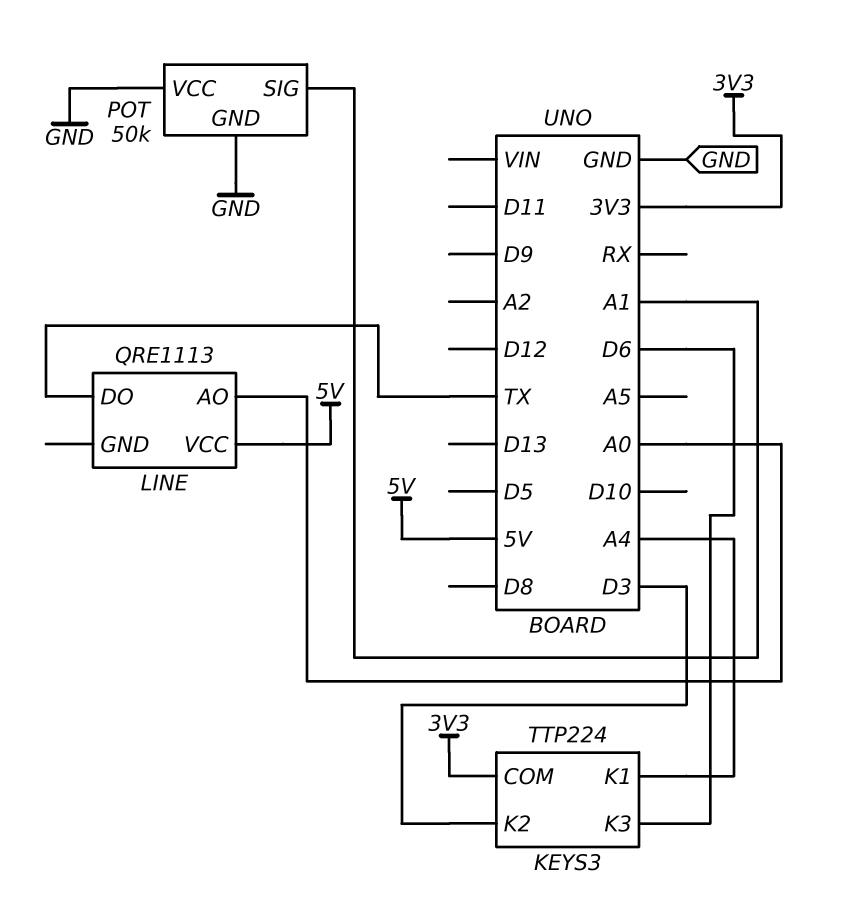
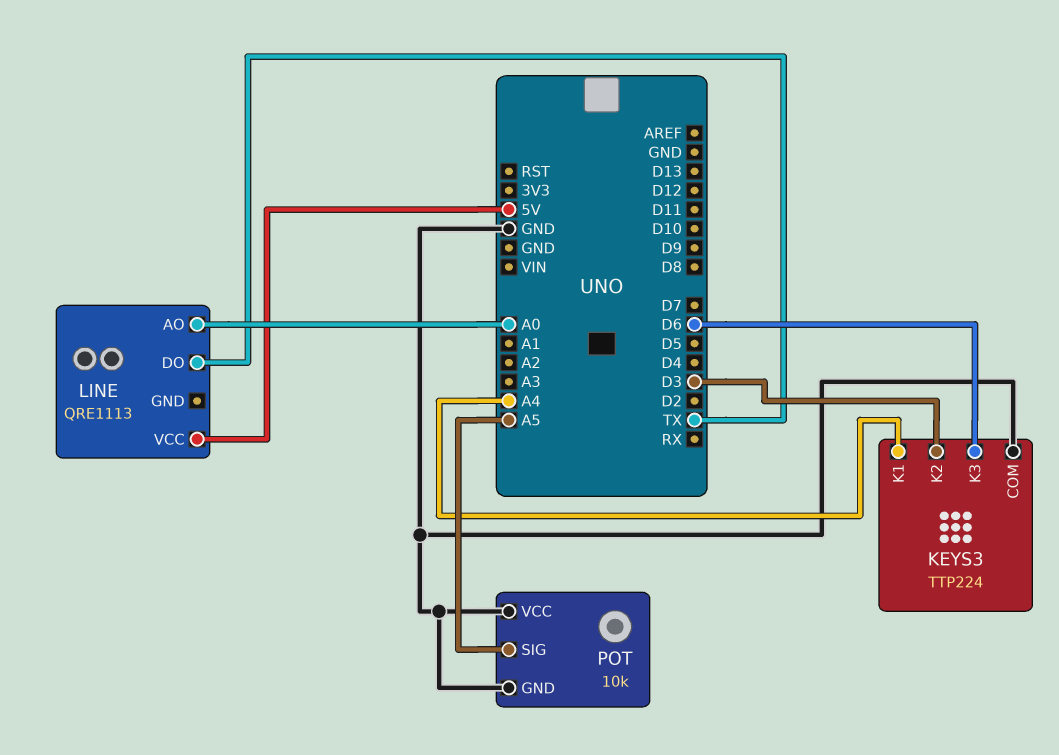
KEYS3 pin COM: 3V3 -> GND
POT: 50k -> 10k
POT pin SIG: A1 -> A5

